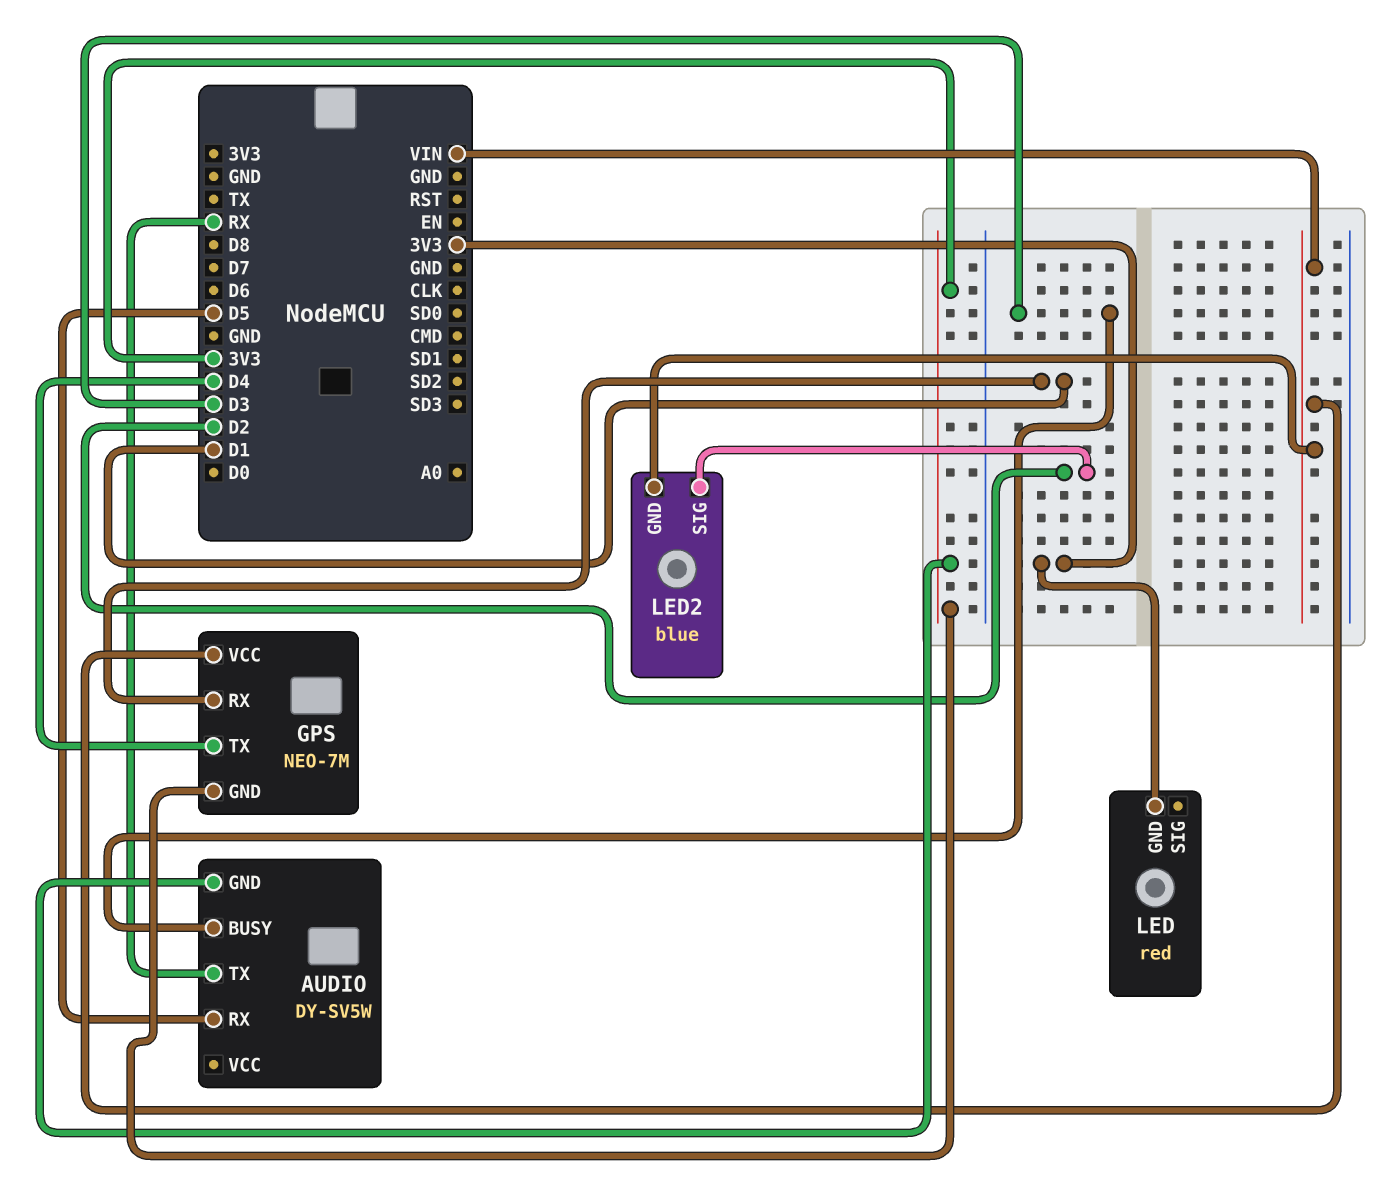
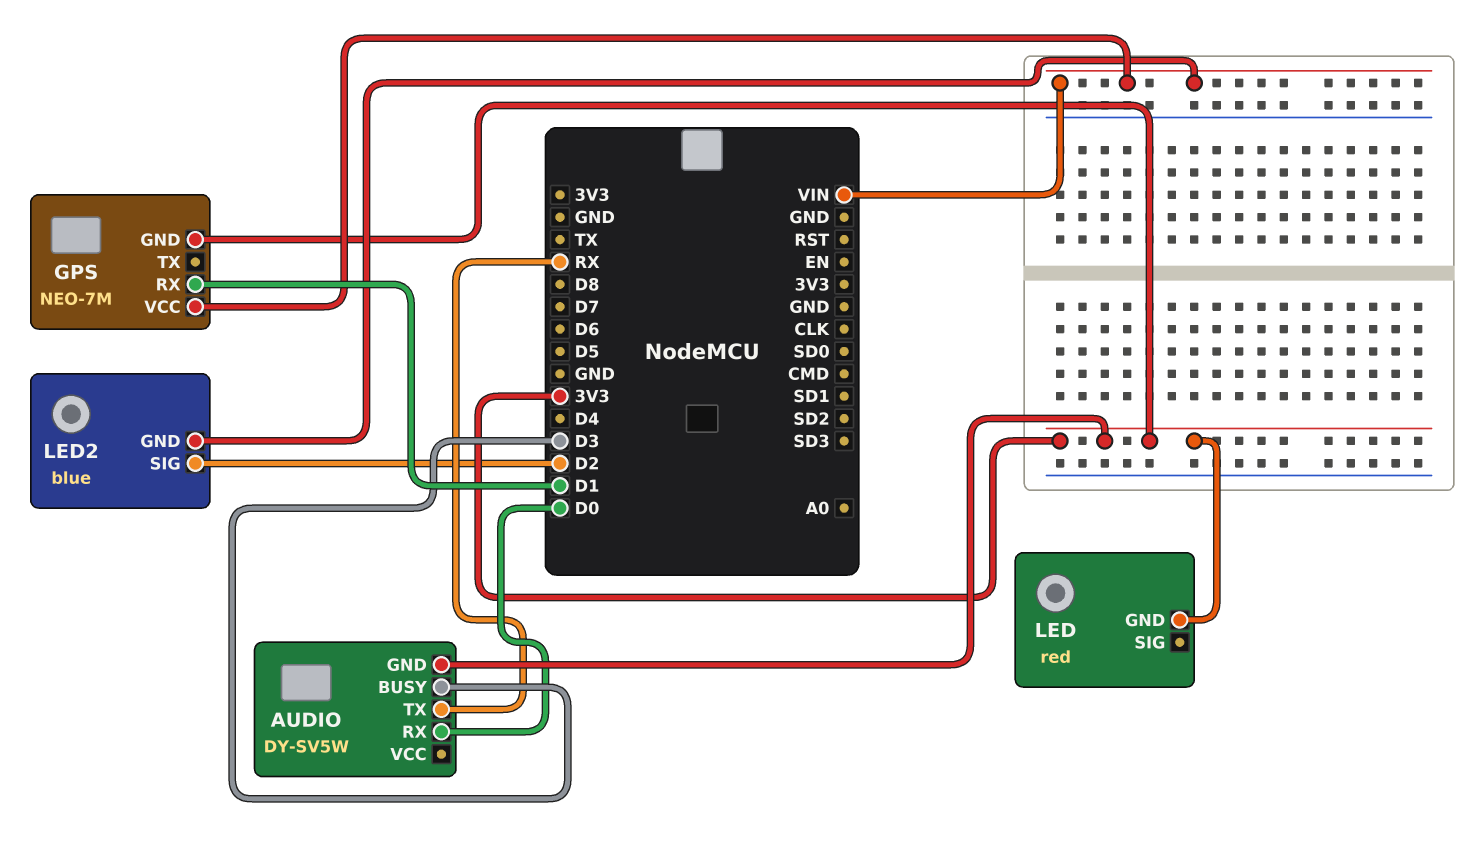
AUDIO pin RX: D5 -> D0
GPS pin TX: D4 -> none

